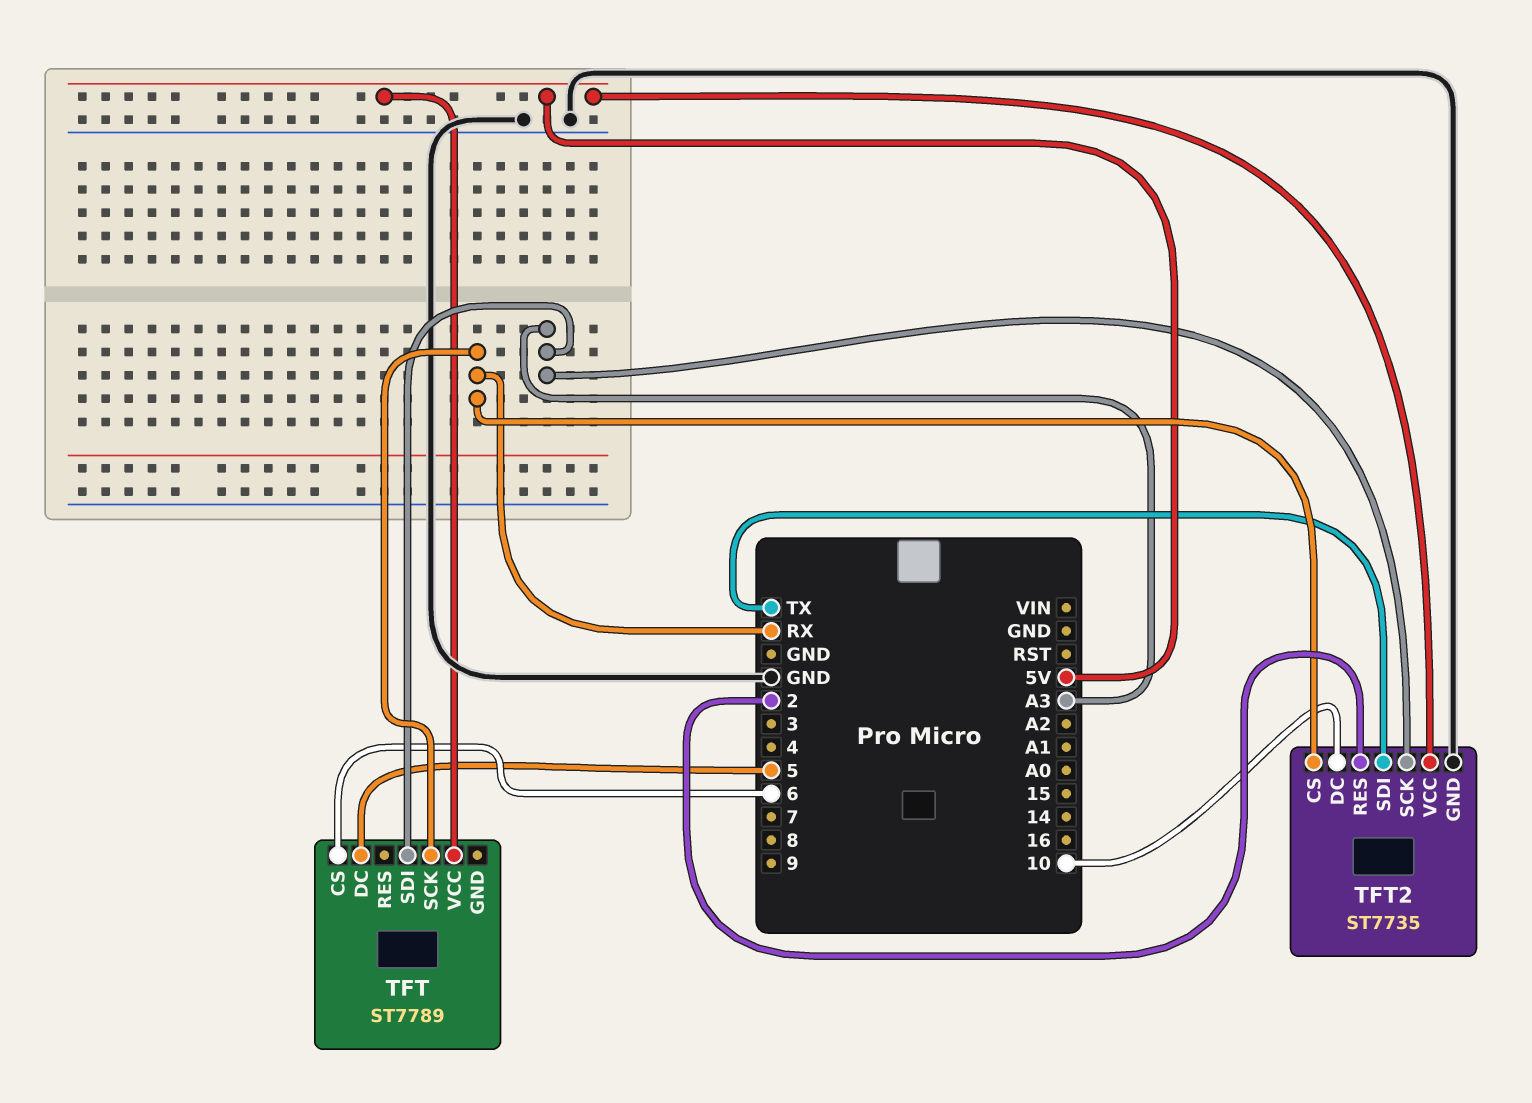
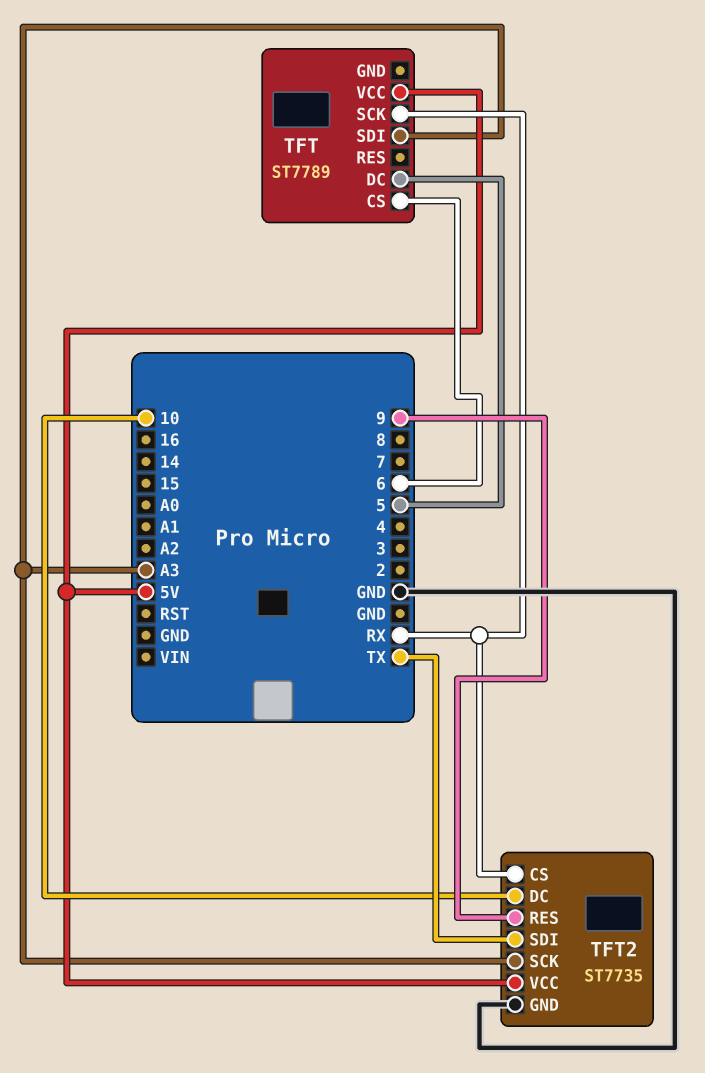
TFT2 pin RES: 2 -> 9

